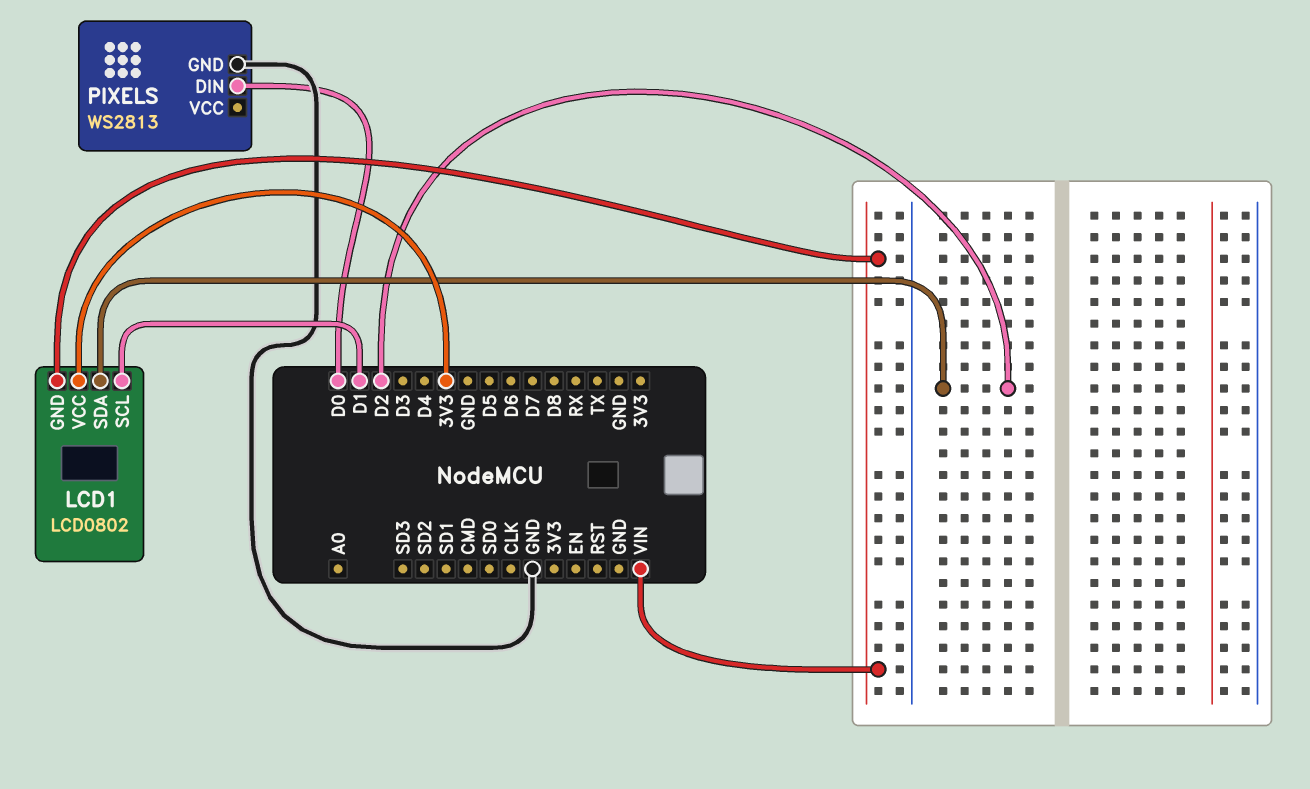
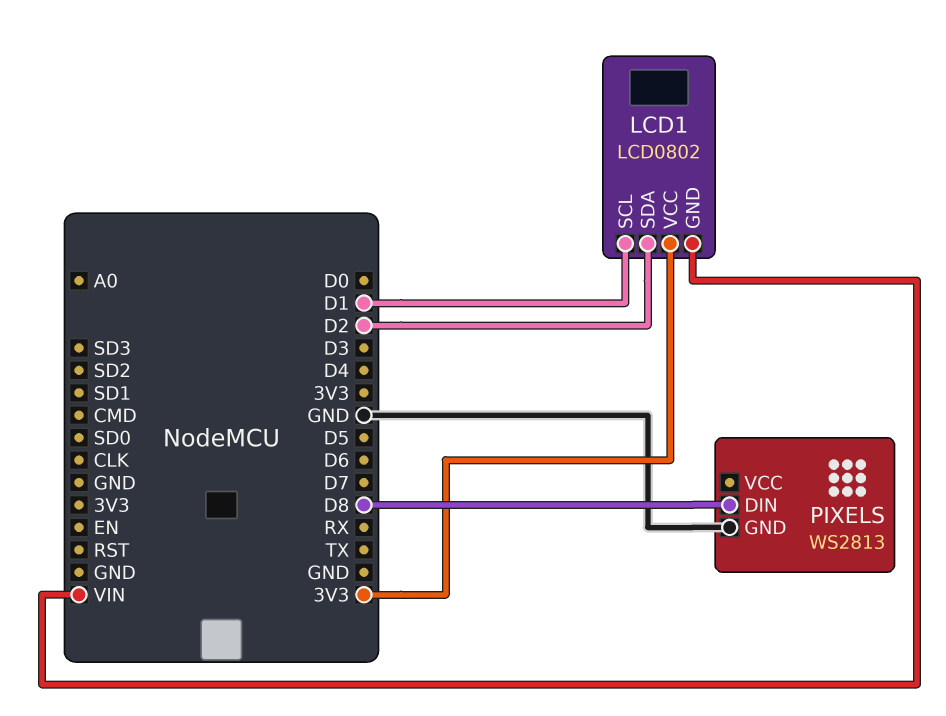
PIXELS pin DIN: D0 -> D8

